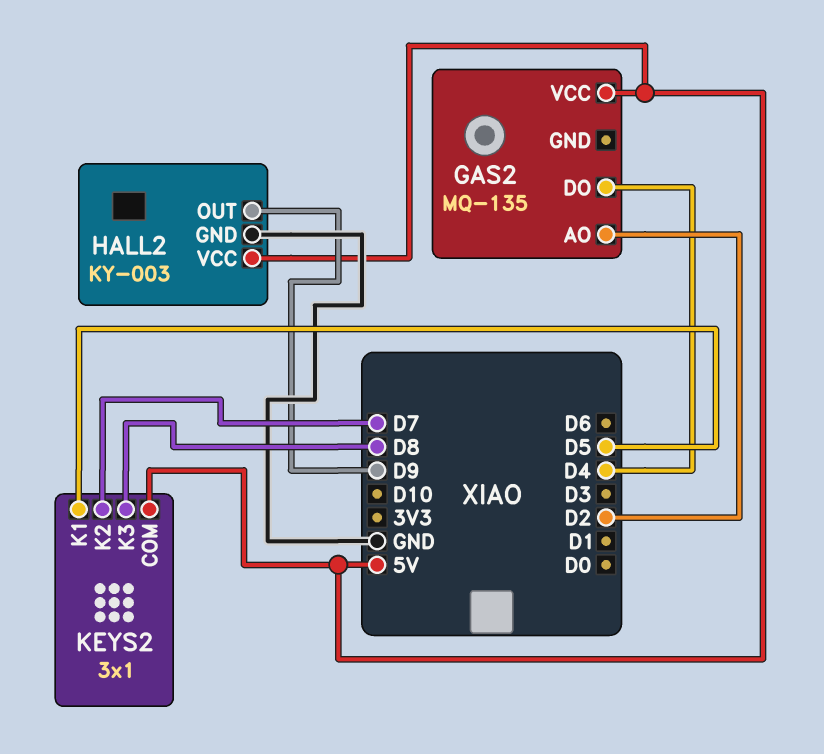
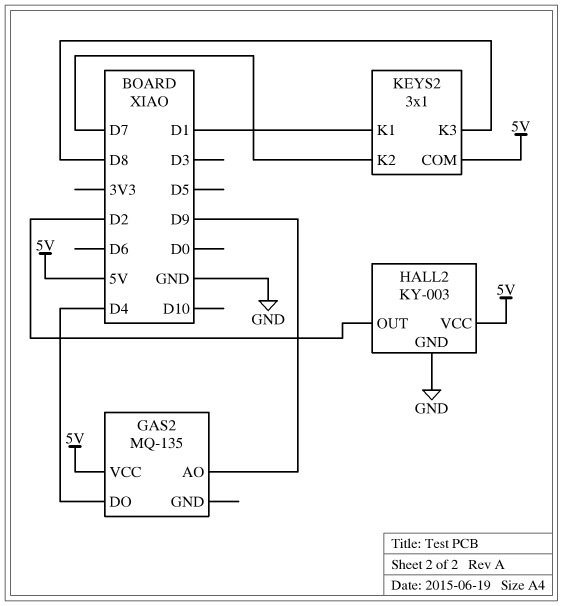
GAS2 pin AO: D2 -> D9
HALL2 pin OUT: D9 -> D2
KEYS2 pin K1: D5 -> D1

